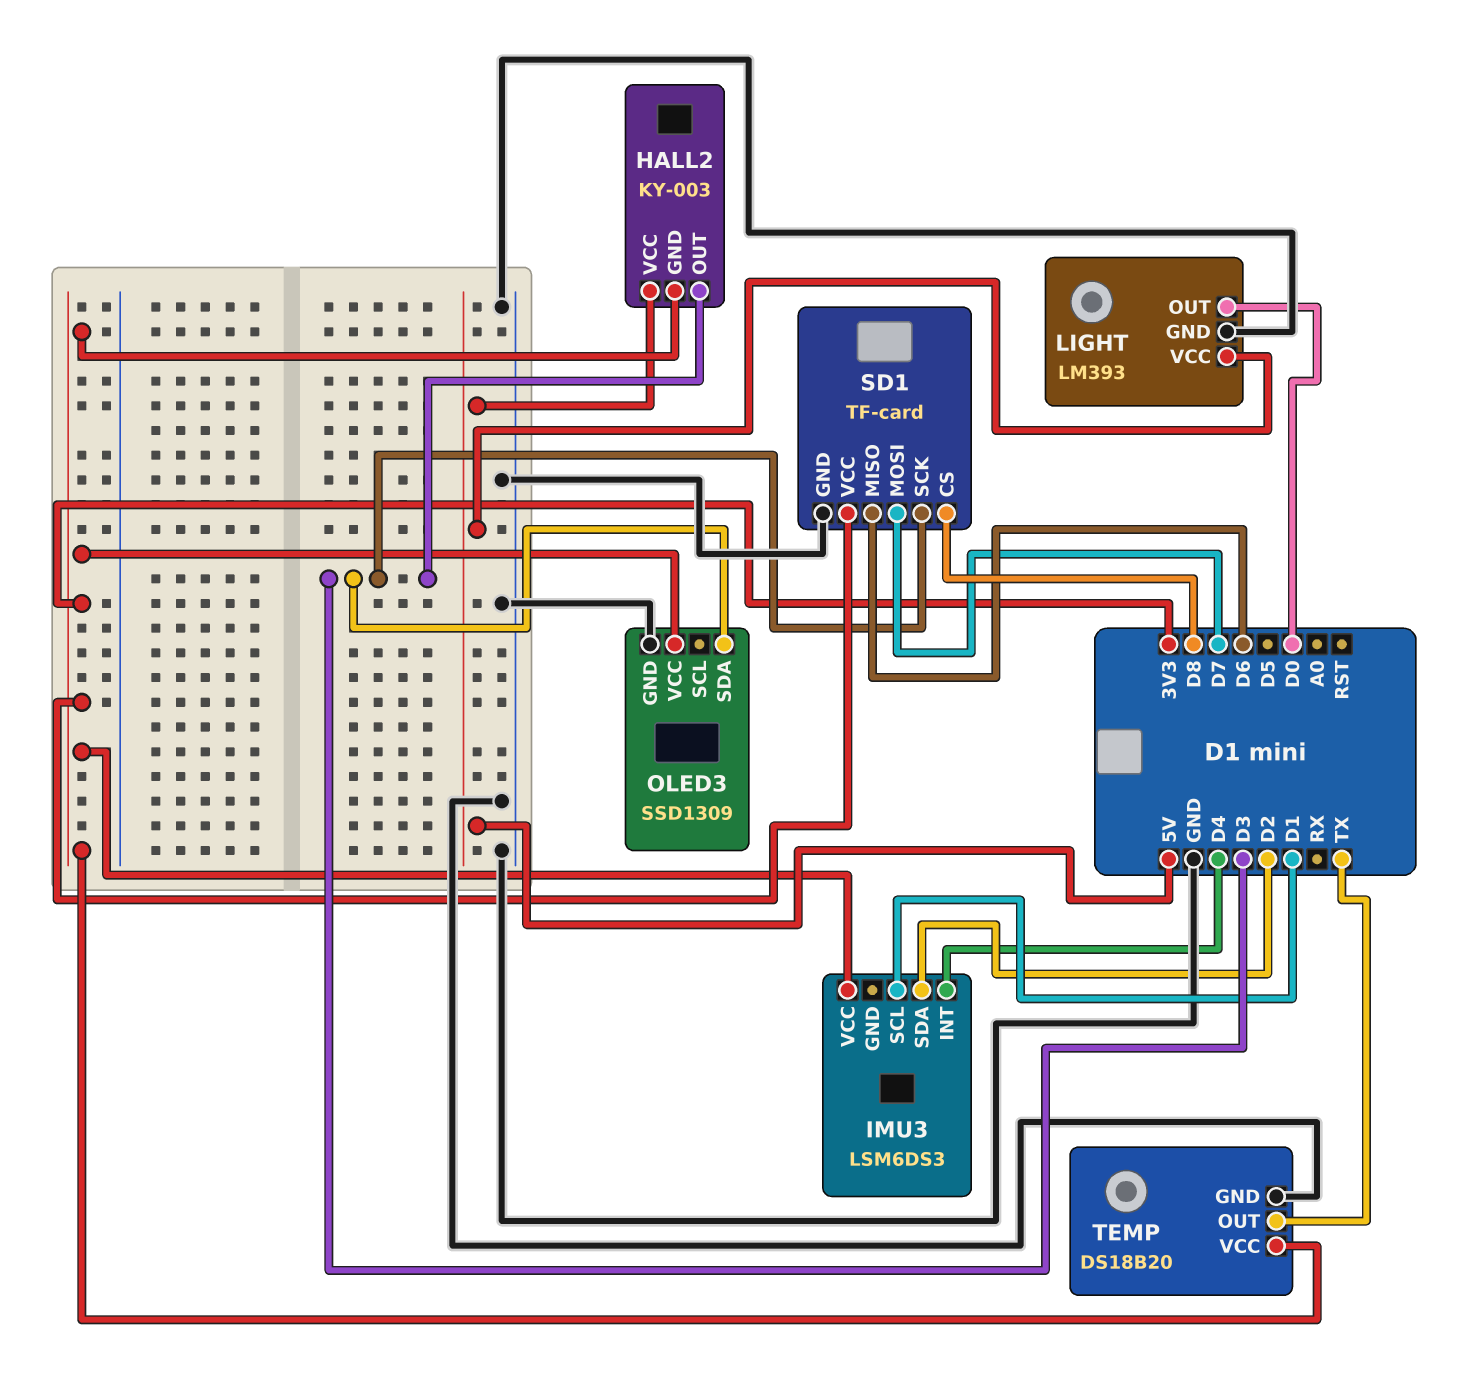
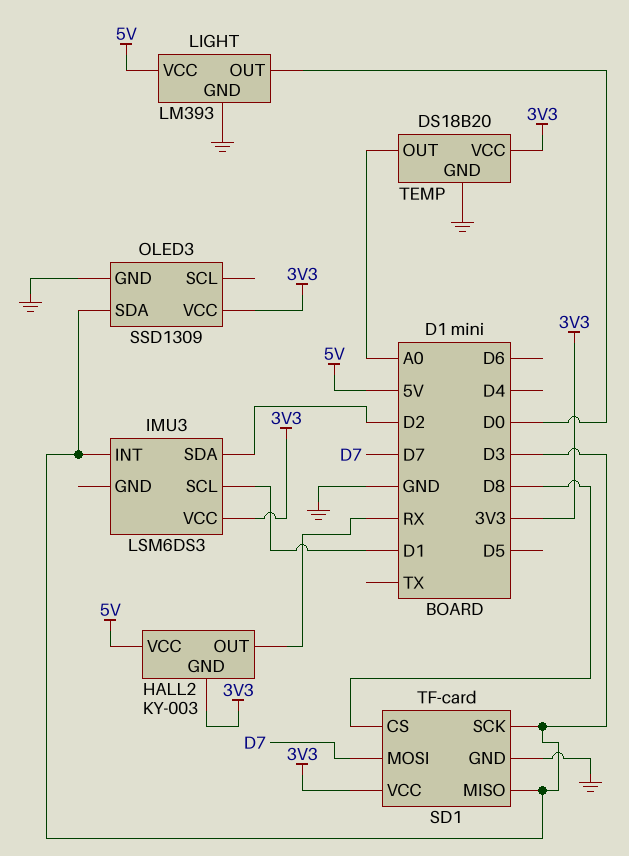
HALL2 pin OUT: D3 -> RX
IMU3 pin INT: D4 -> D3
SD1 pin MISO: D6 -> D3
TEMP pin OUT: TX -> A0

